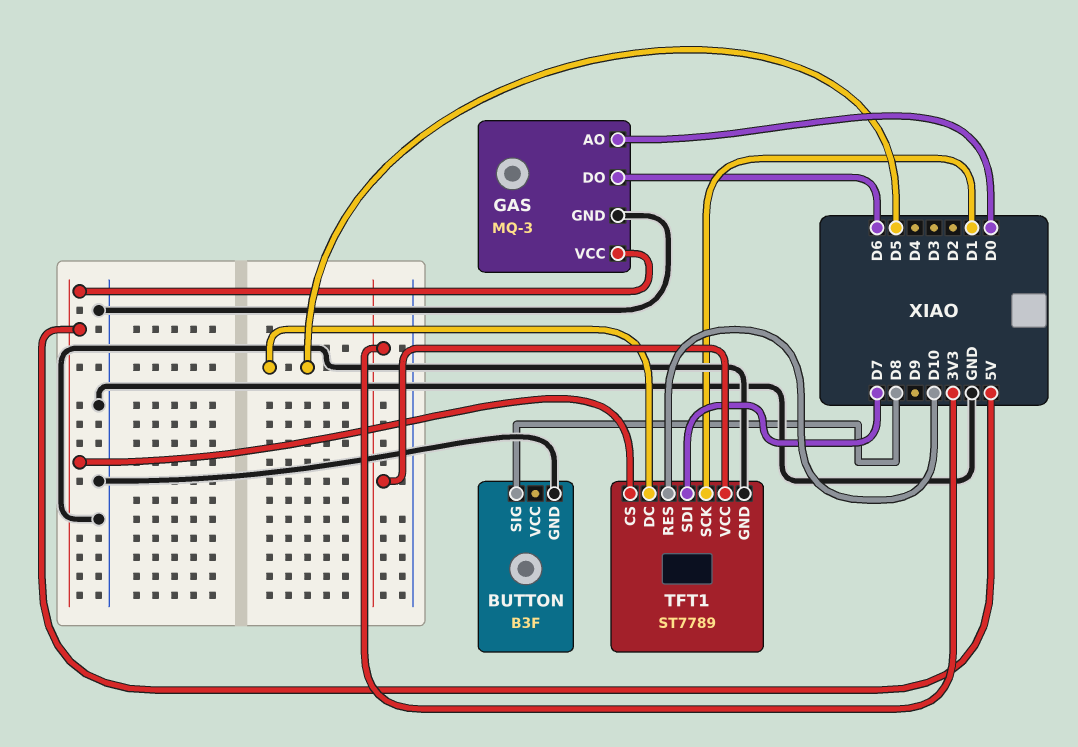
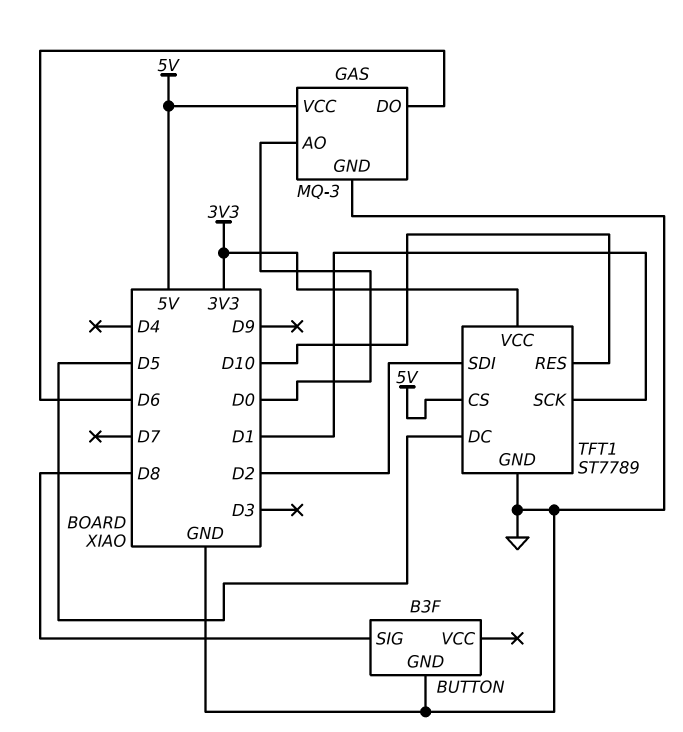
TFT1 pin SDI: D7 -> D2

